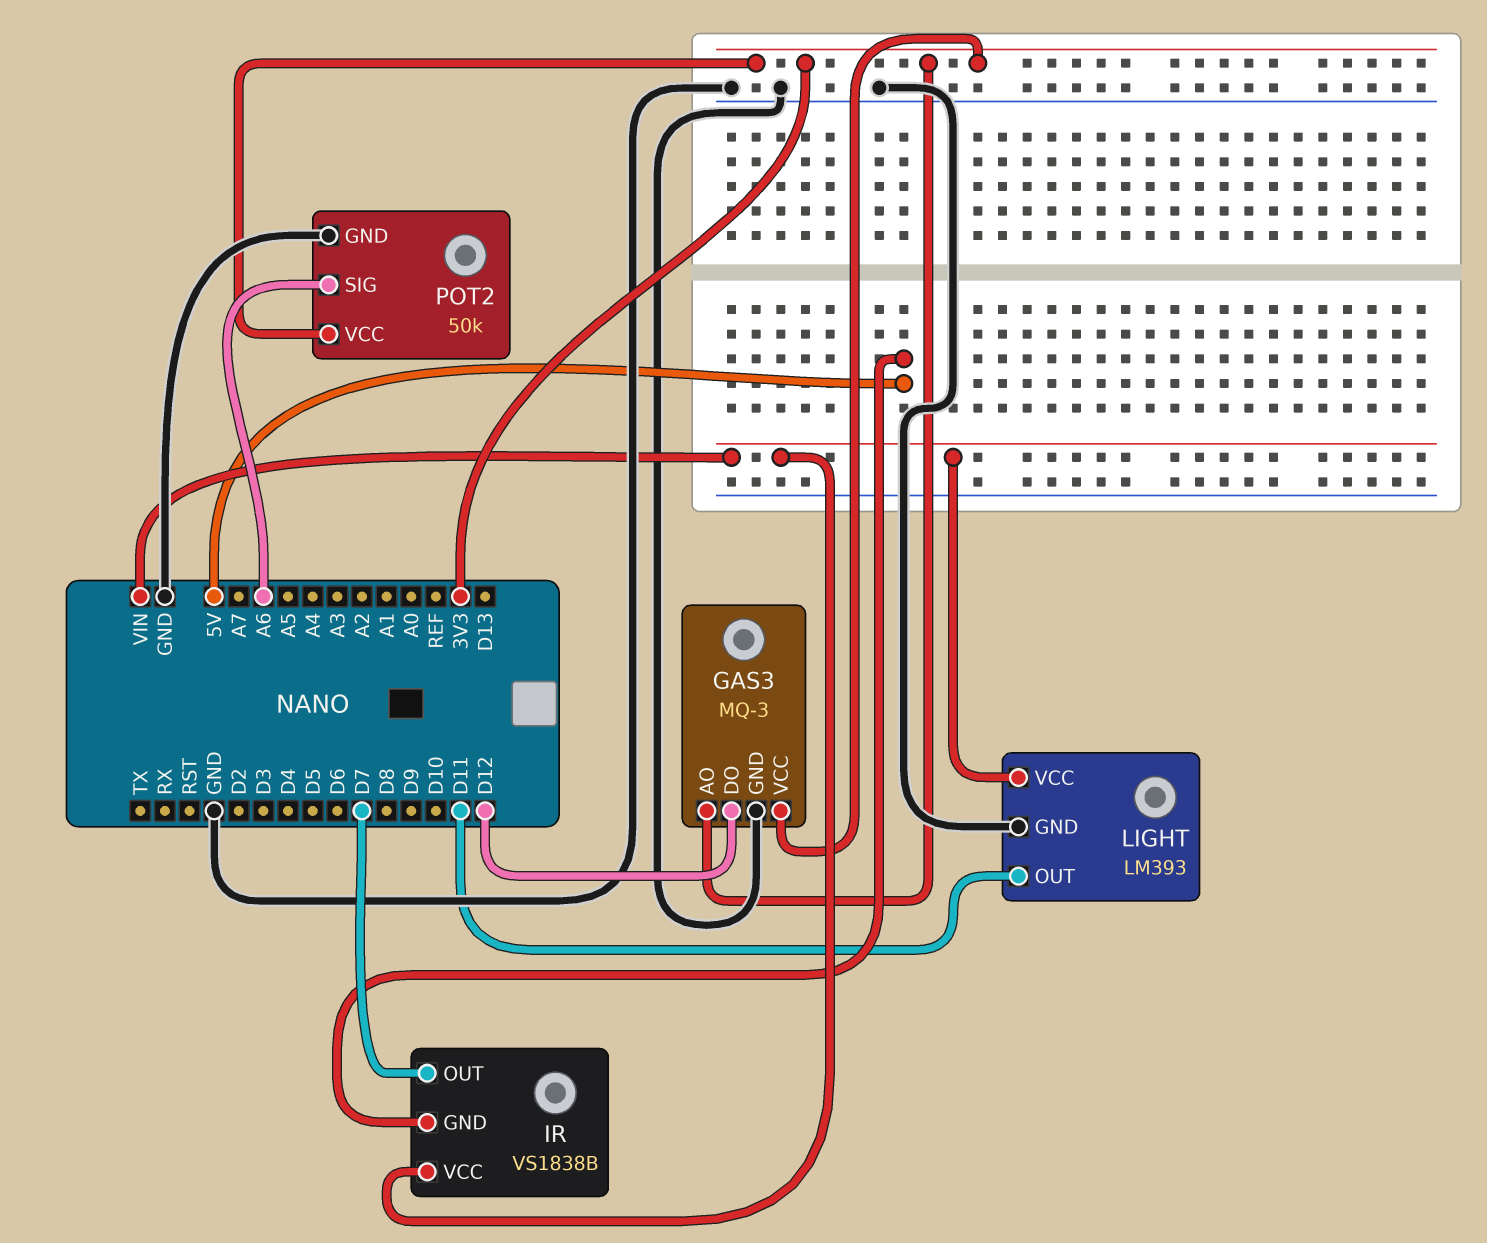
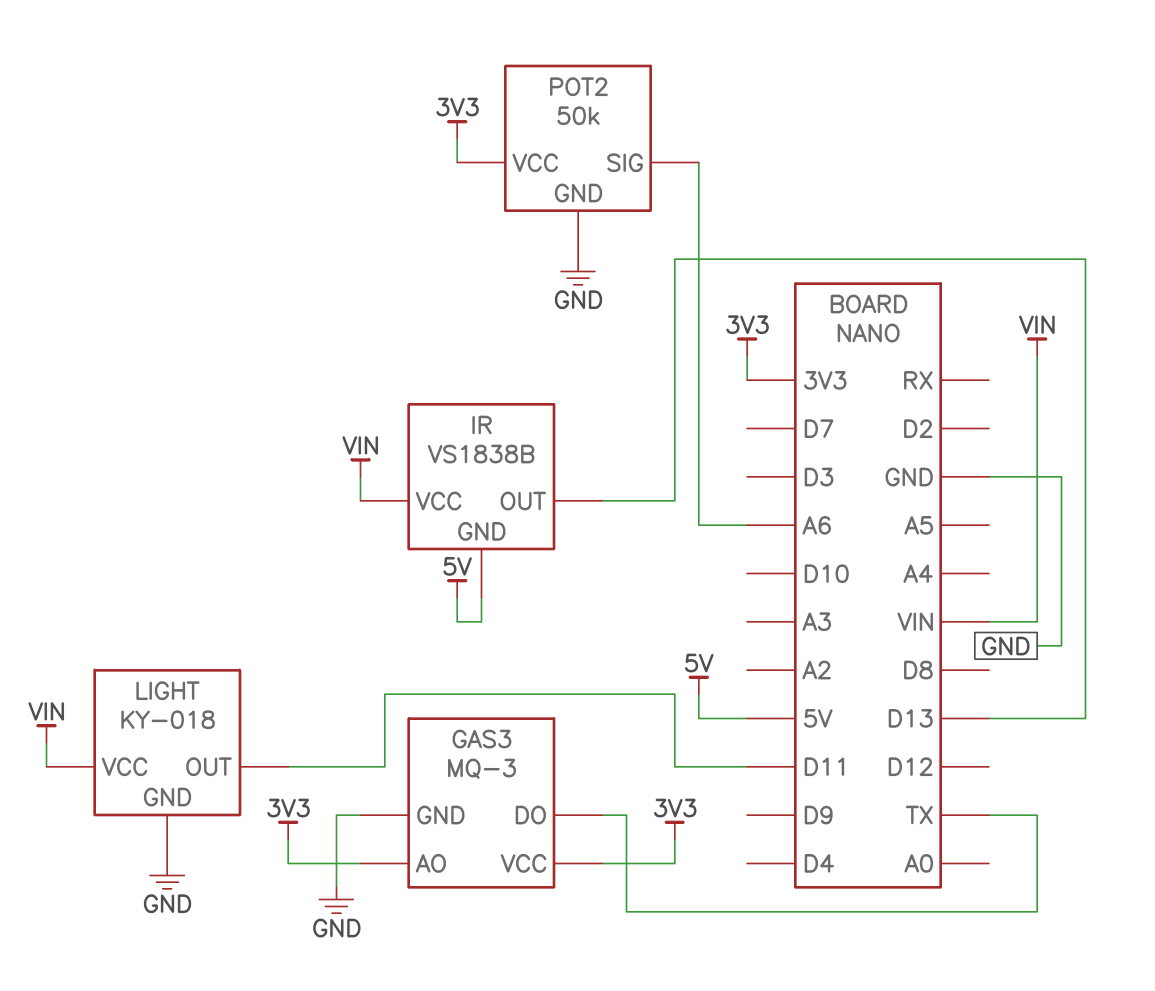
GAS3 pin DO: D12 -> TX
IR pin OUT: D7 -> D13
LIGHT: LM393 -> KY-018

